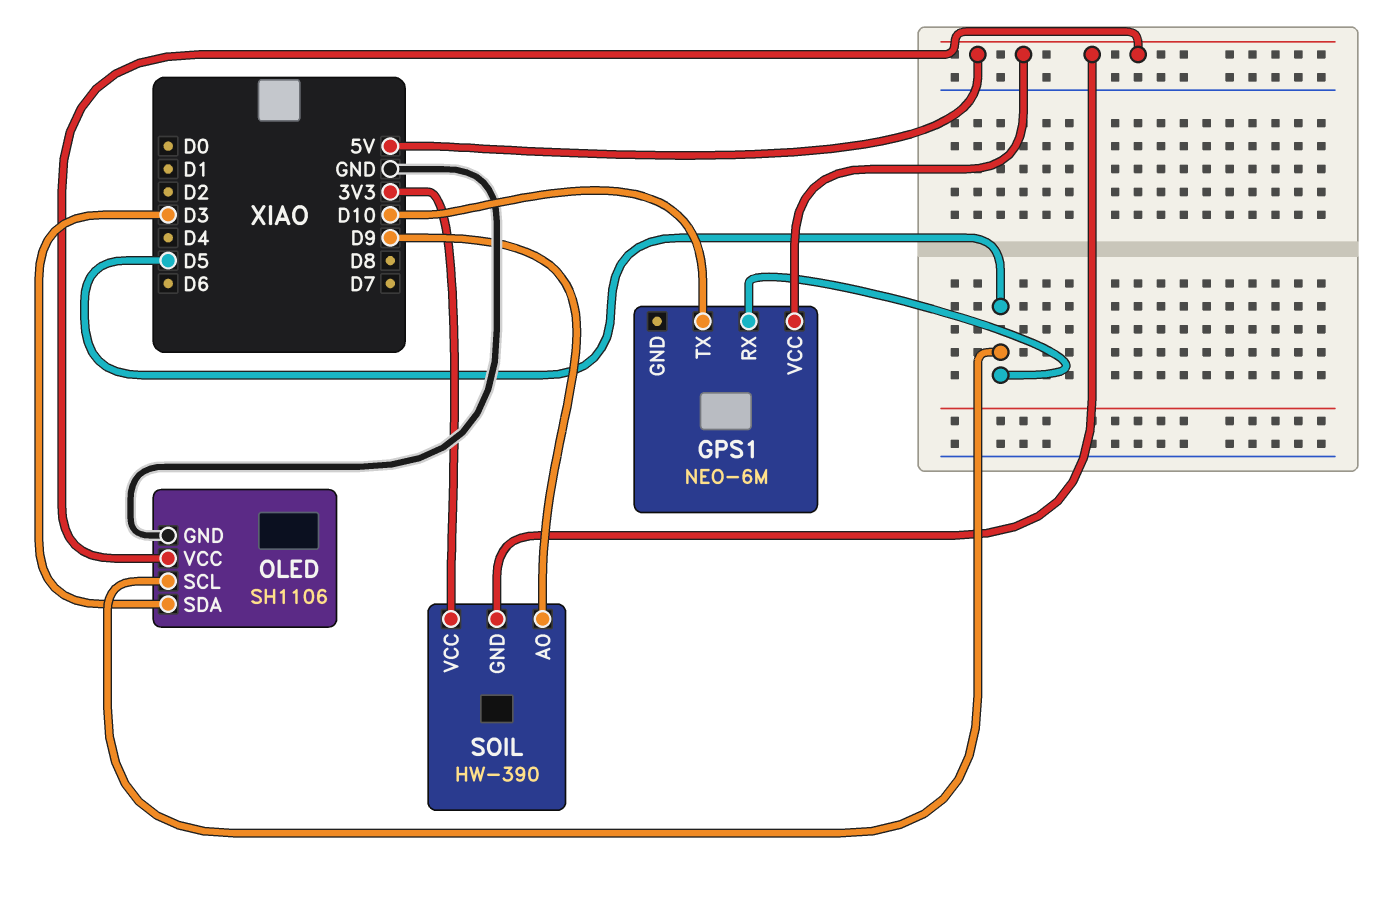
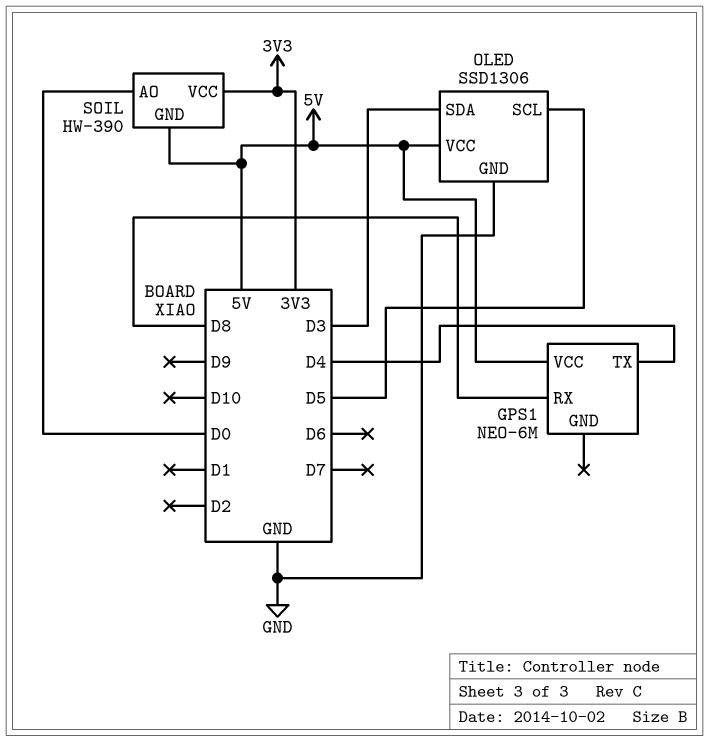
GPS1 pin RX: D5 -> D8
GPS1 pin TX: D10 -> D4
OLED: SH1106 -> SSD1306
SOIL pin AO: D9 -> D0

